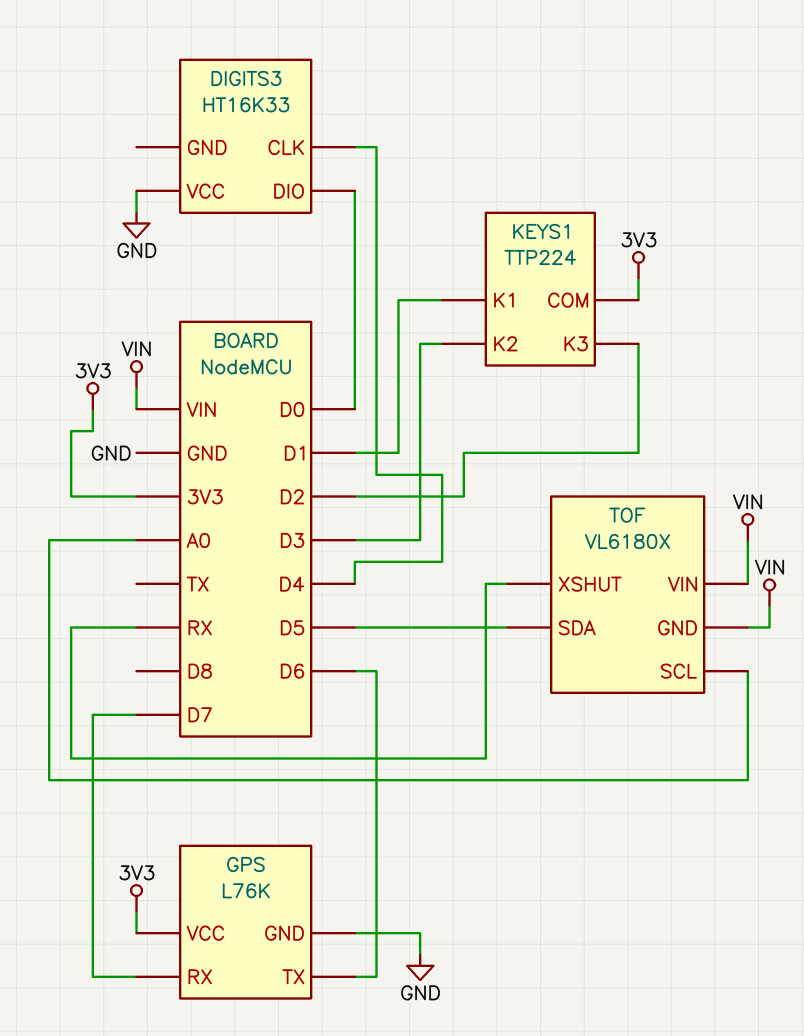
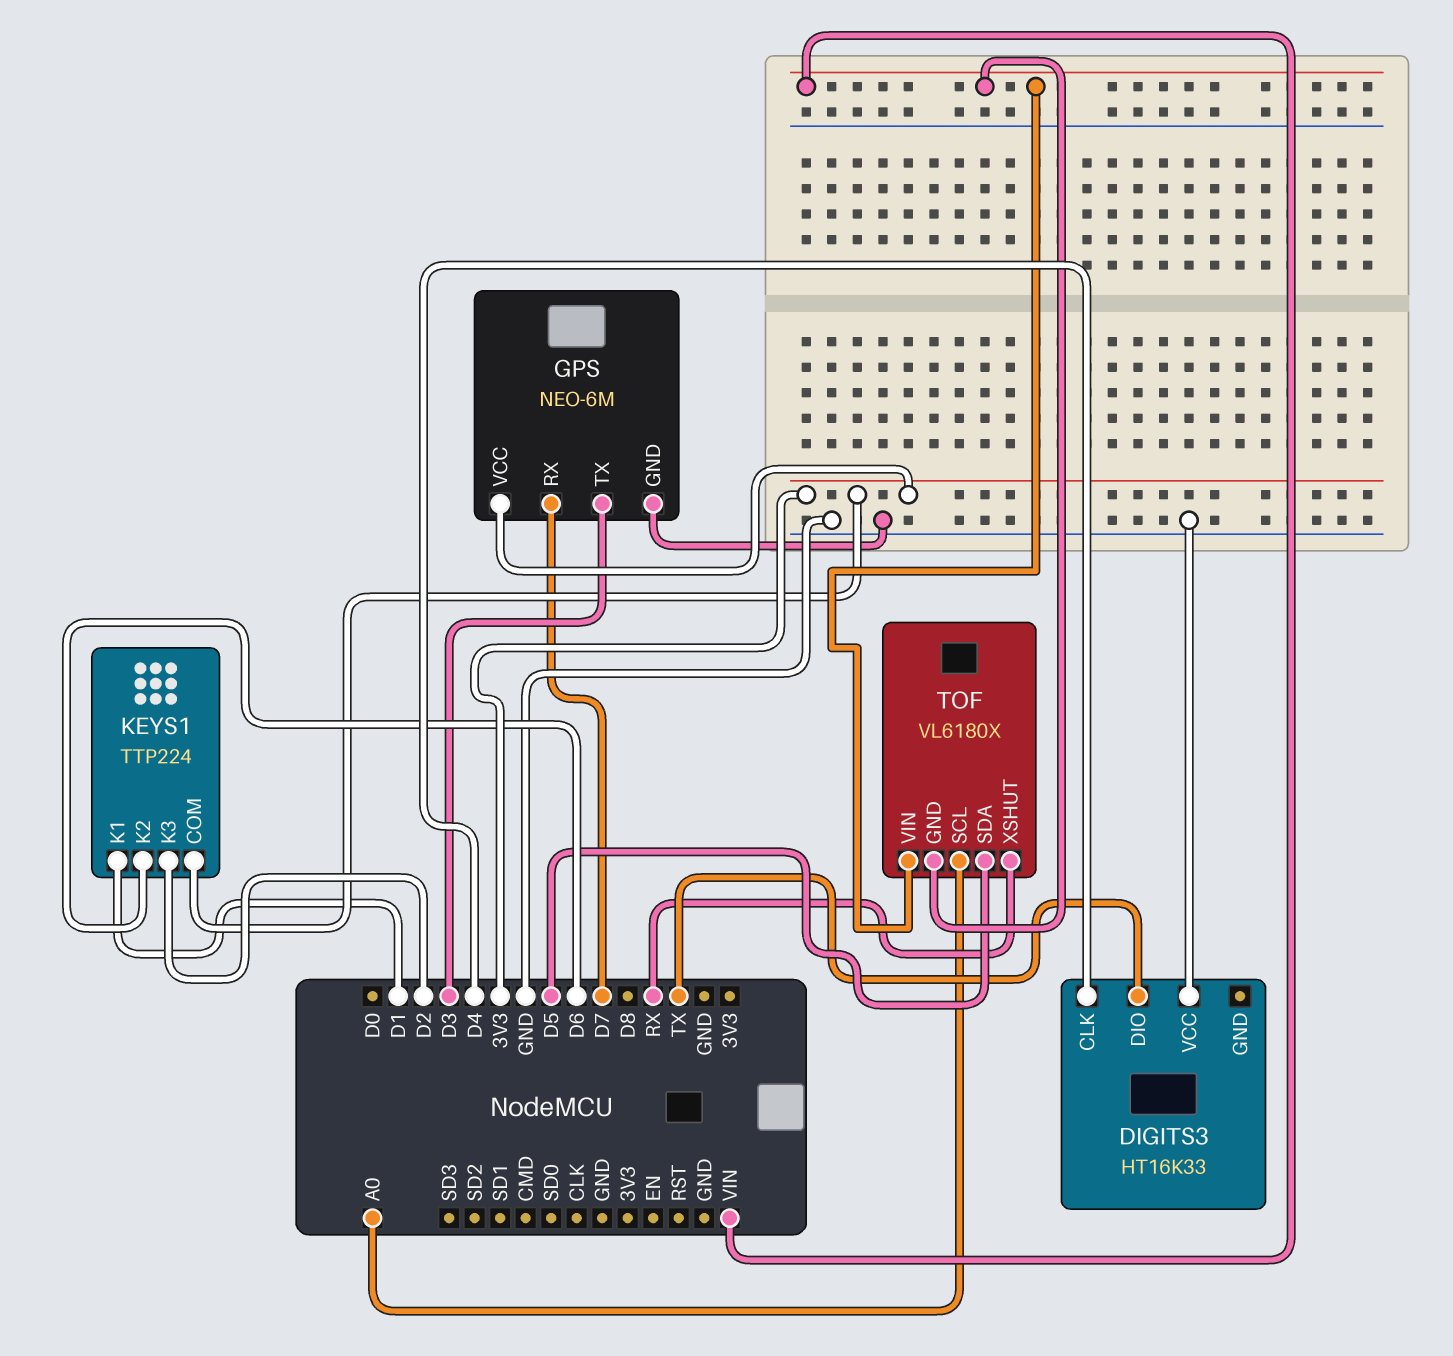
DIGITS3 pin DIO: D0 -> TX
GPS: L76K -> NEO-6M
GPS pin TX: D6 -> D3
KEYS1 pin K2: D3 -> D6

